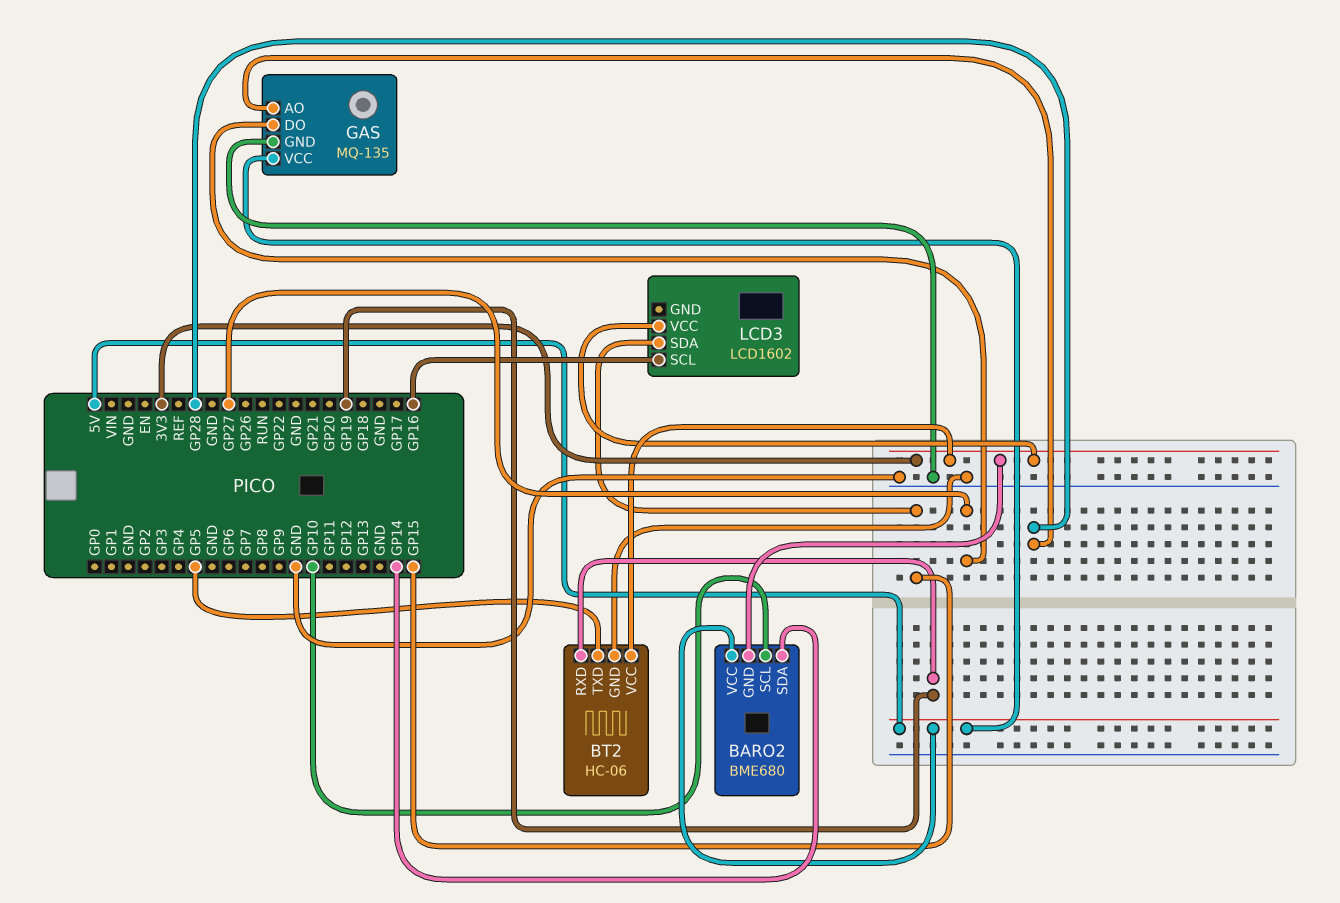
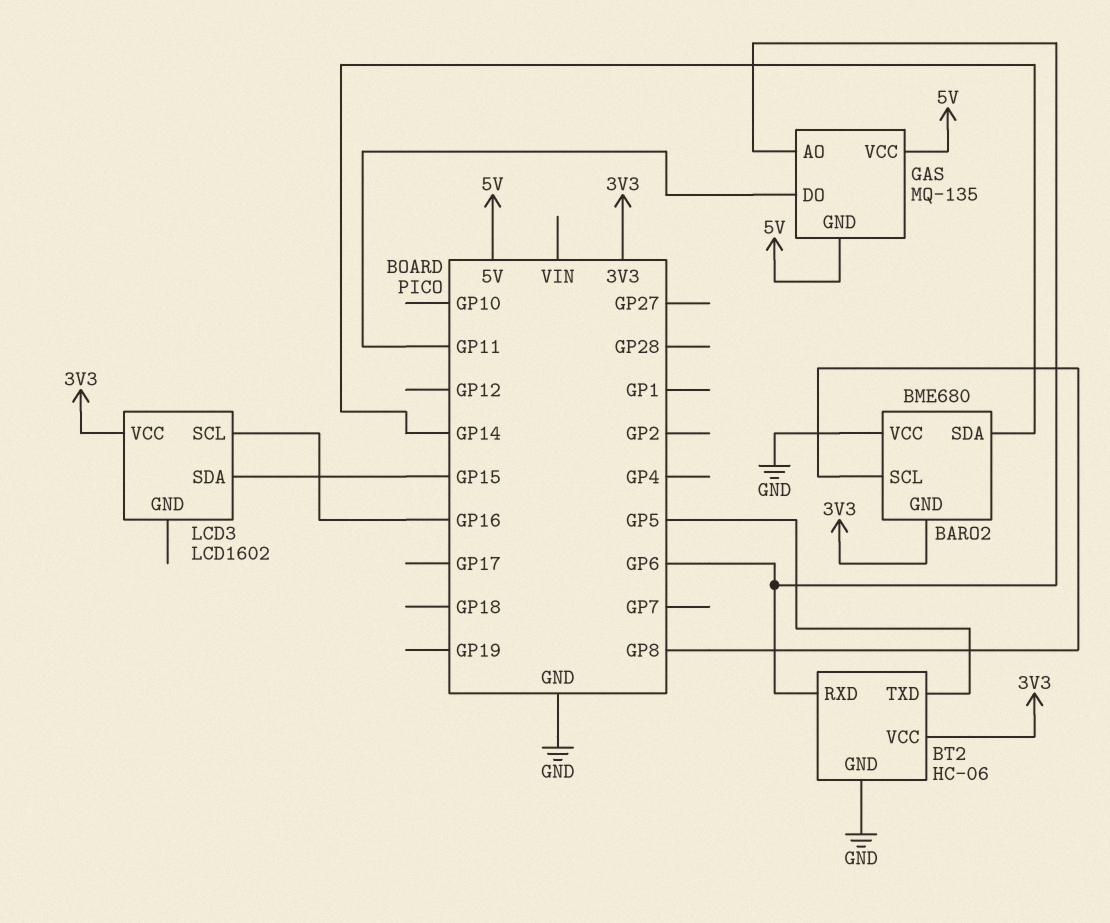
BARO2 pin SCL: GP10 -> GP8
BARO2 pin VCC: 5V -> GND
BT2 pin RXD: GP19 -> GP6
GAS pin AO: GP28 -> GP6
GAS pin DO: GP27 -> GP11
GAS pin GND: GND -> 5V

